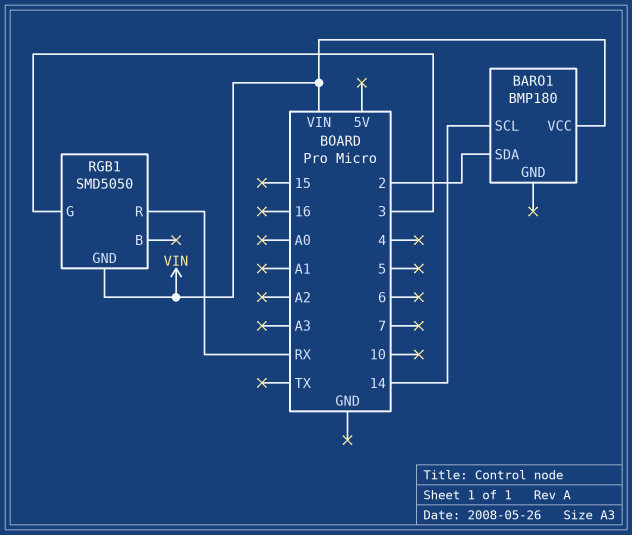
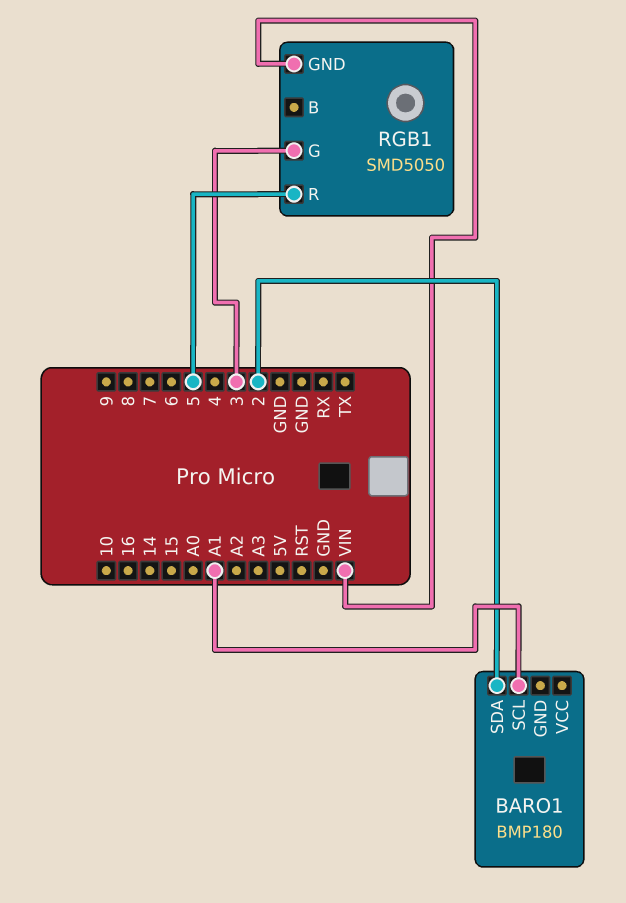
BARO1 pin SCL: 14 -> A1
BARO1 pin VCC: VIN -> none
RGB1 pin R: RX -> 5

